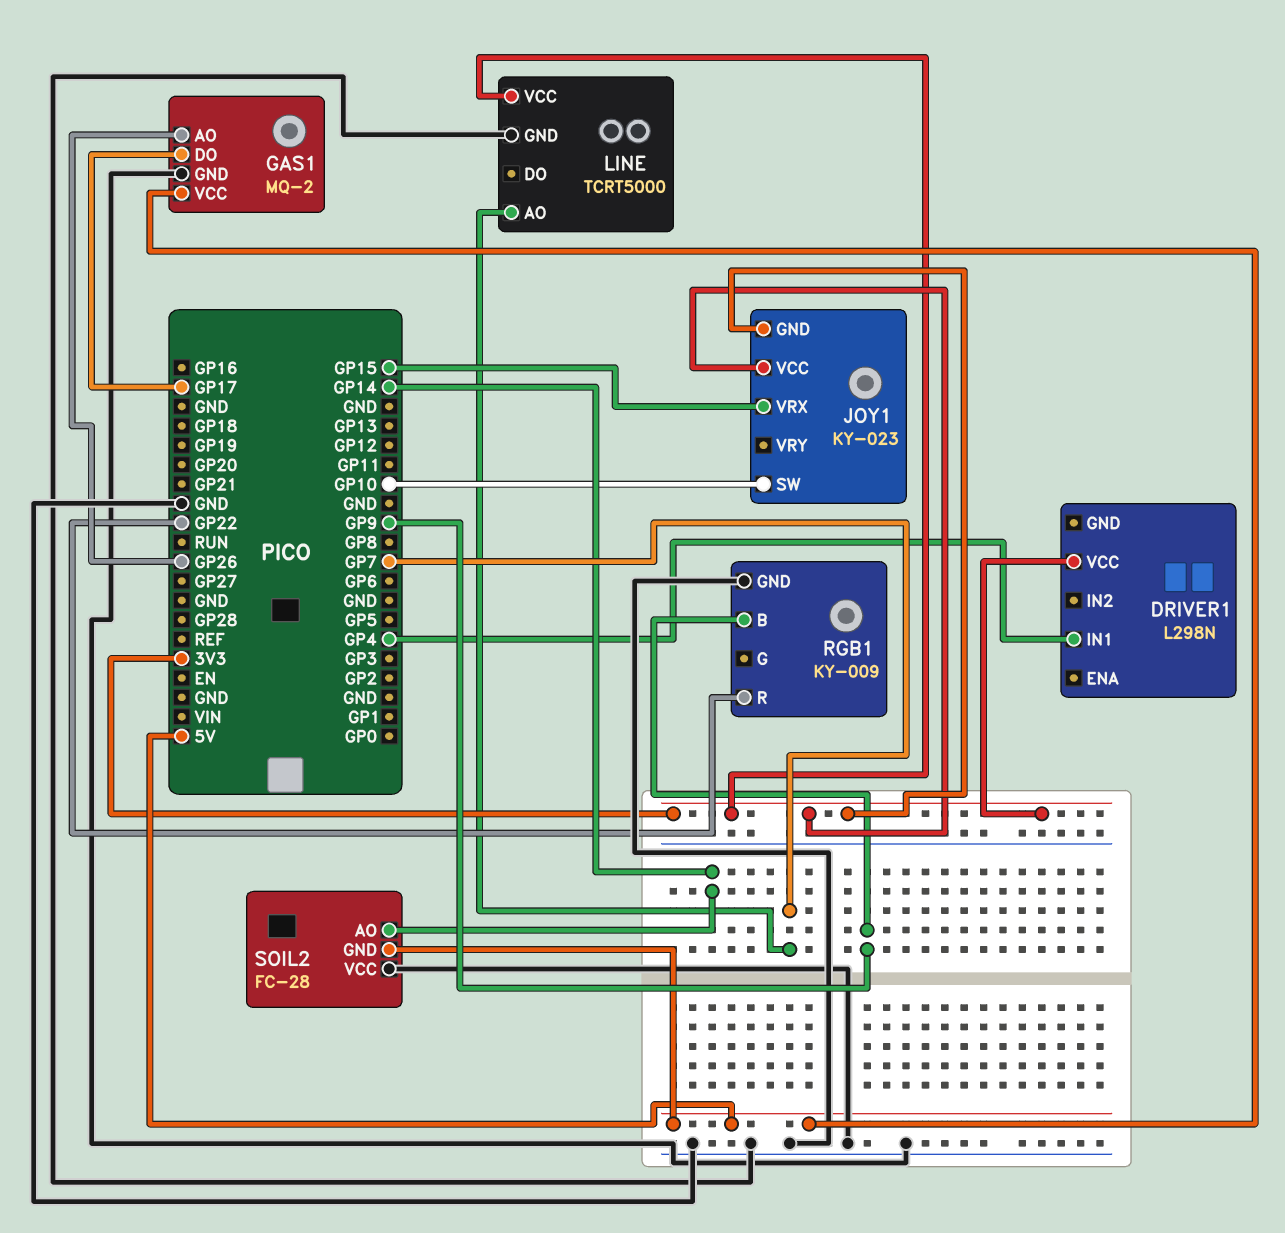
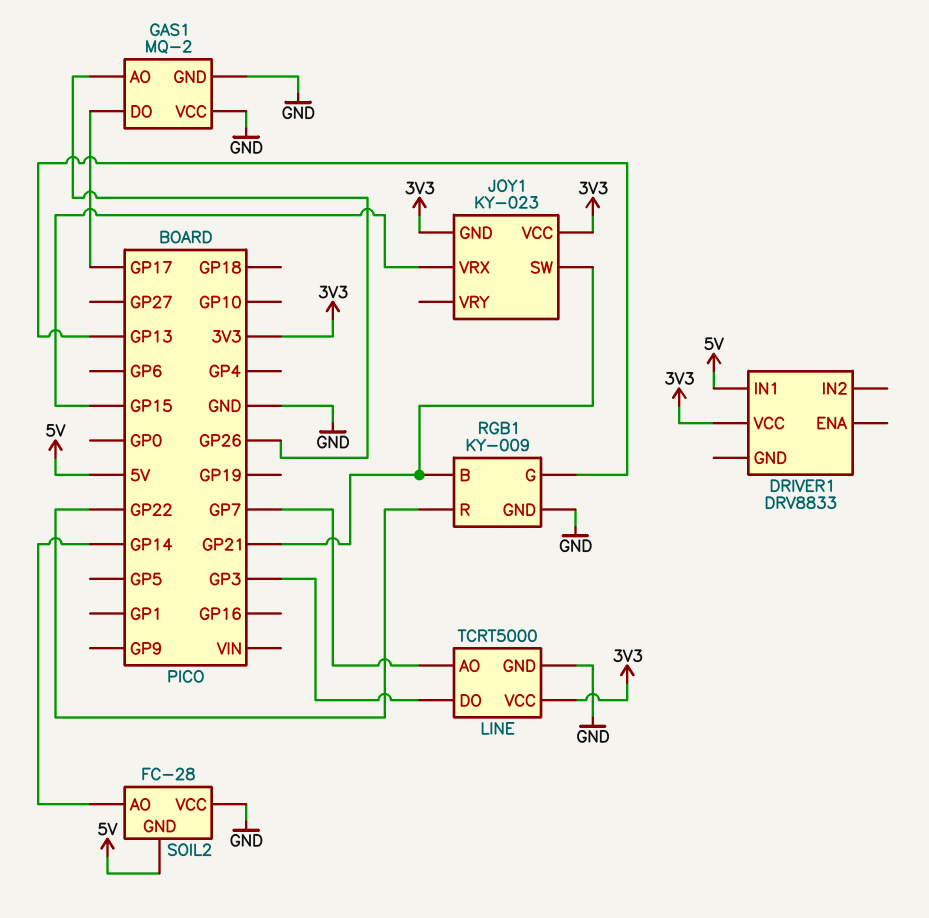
DRIVER1: L298N -> DRV8833
DRIVER1 pin IN1: GP4 -> 5V
GAS1 pin VCC: 5V -> GND
JOY1 pin SW: GP10 -> GP21
LINE pin DO: none -> GP3
RGB1 pin B: GP9 -> GP21
RGB1 pin G: none -> GP13

